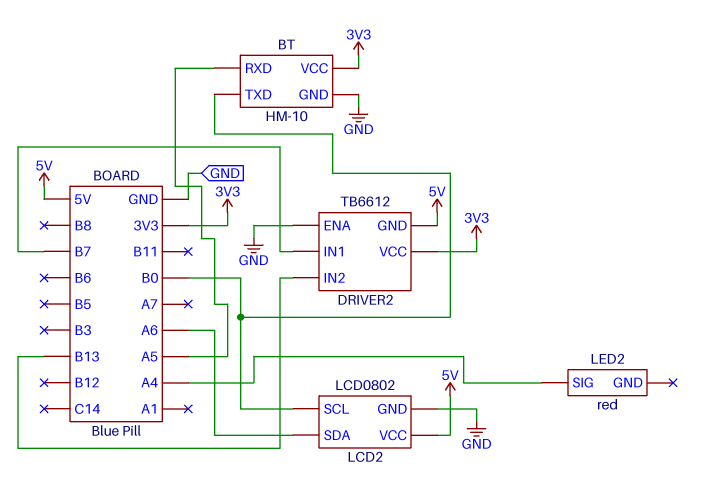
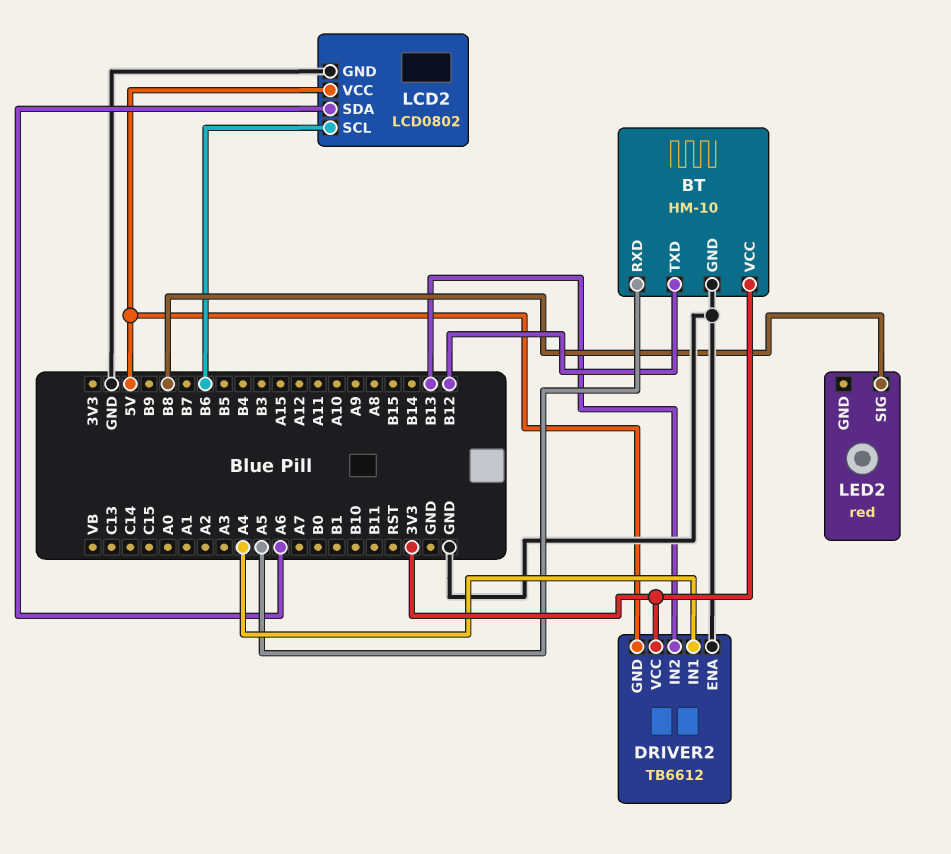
BT pin TXD: B0 -> B12
DRIVER2 pin IN1: B7 -> A4
LCD2 pin SCL: B0 -> B6
LED2 pin SIG: A4 -> B8

